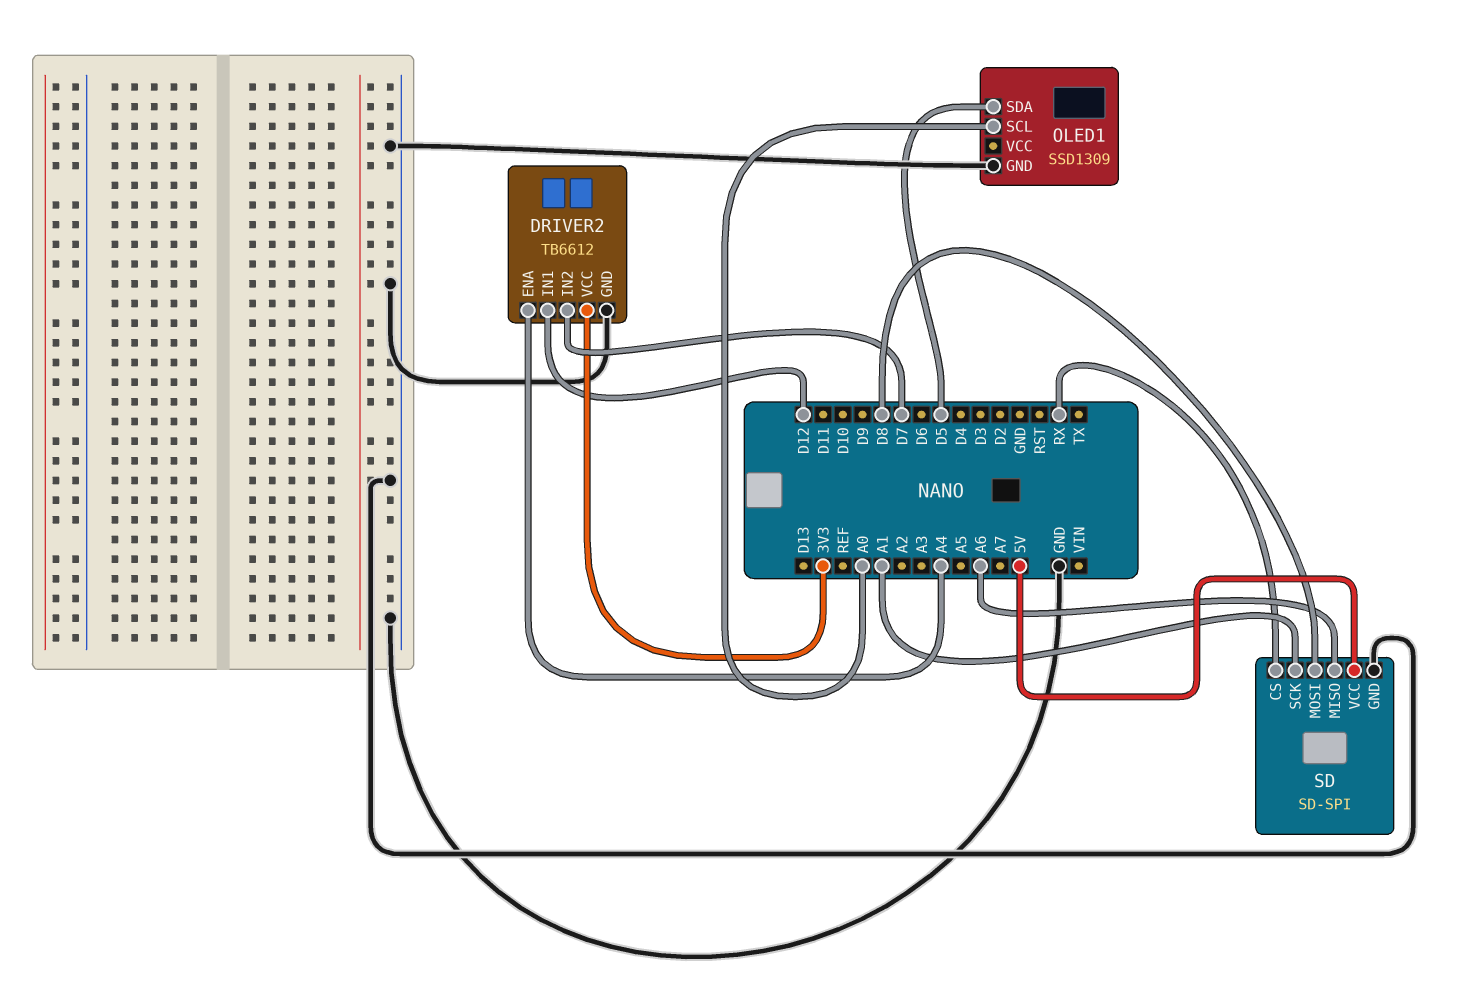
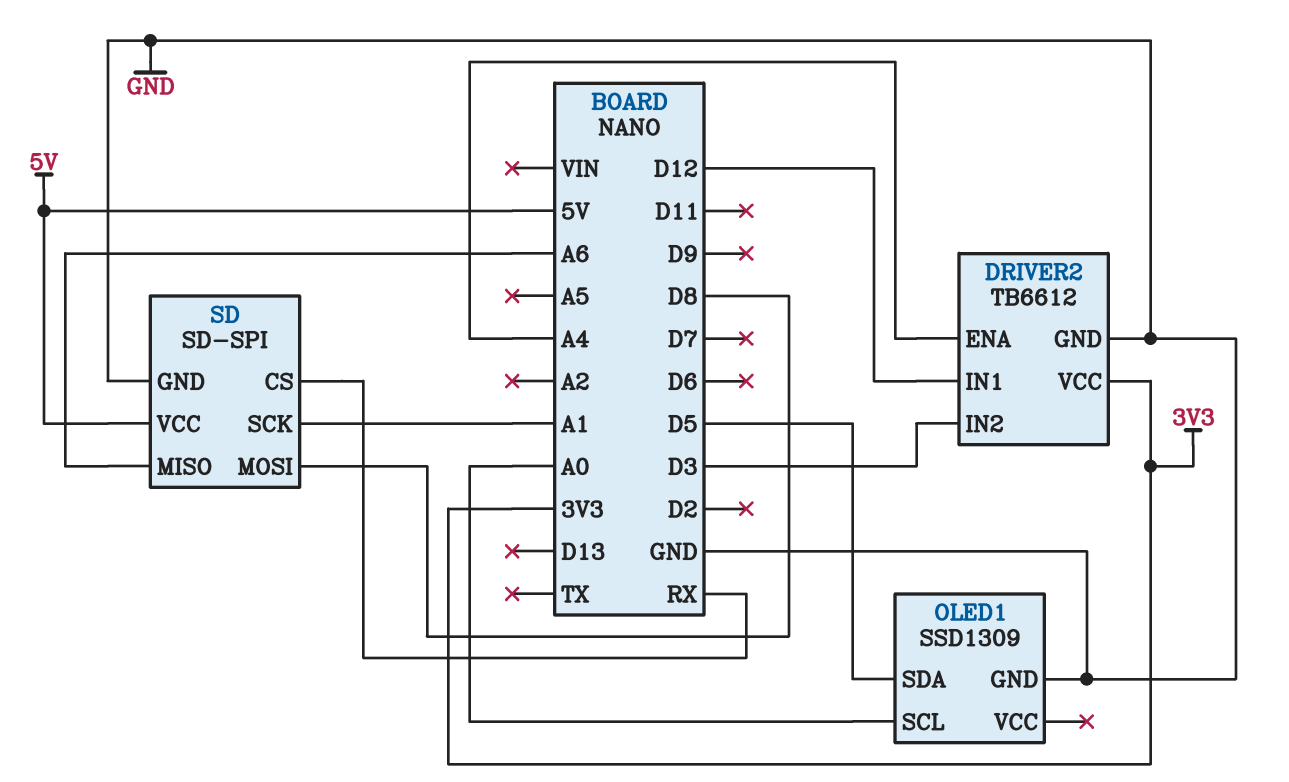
DRIVER2 pin IN2: D7 -> D3

